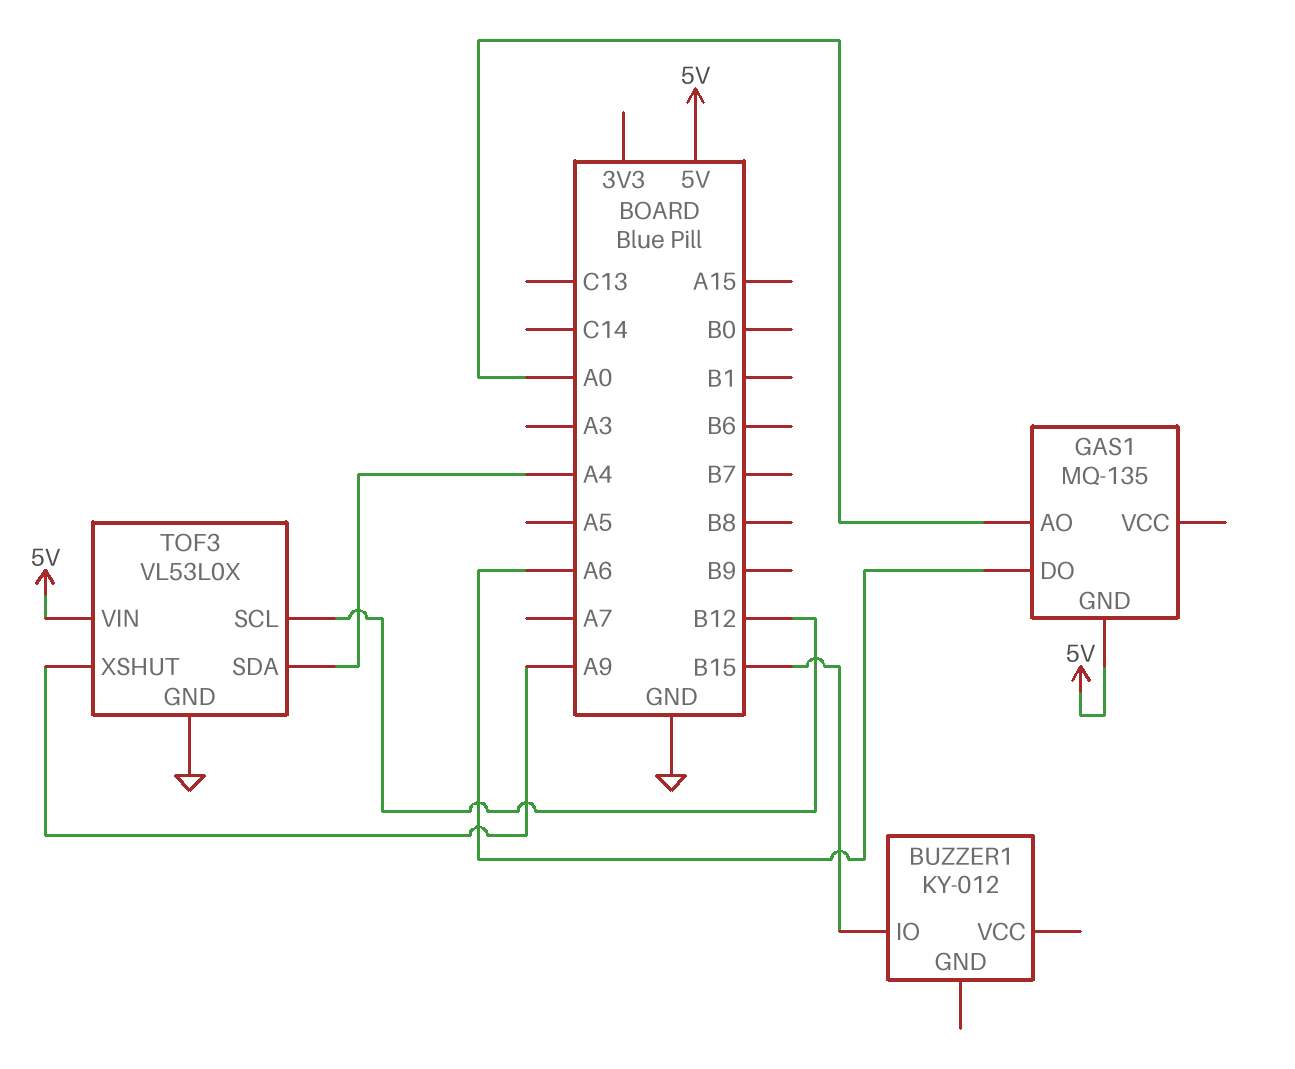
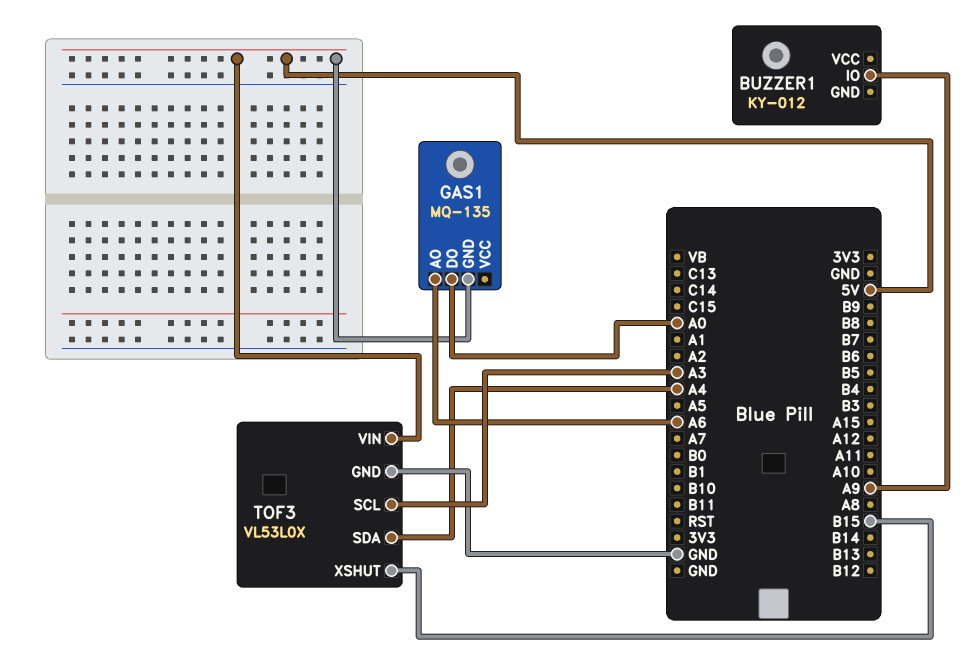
BUZZER1 pin IO: B15 -> A9
GAS1 pin AO: A0 -> A6
GAS1 pin DO: A6 -> A0
TOF3 pin SCL: B12 -> A3
TOF3 pin XSHUT: A9 -> B15

